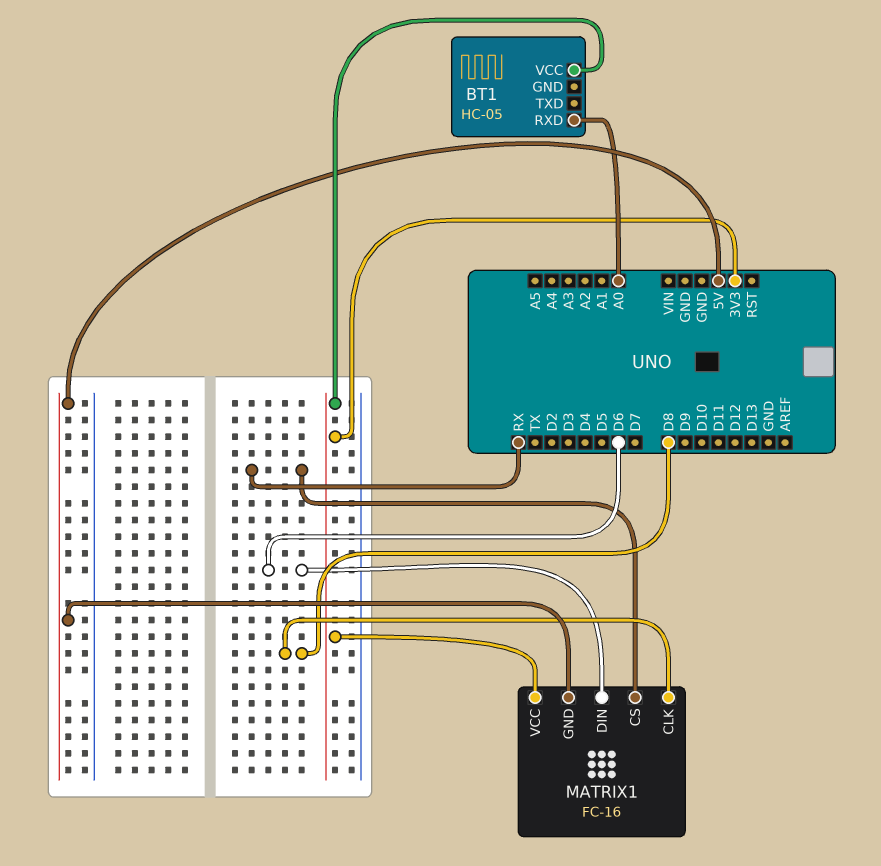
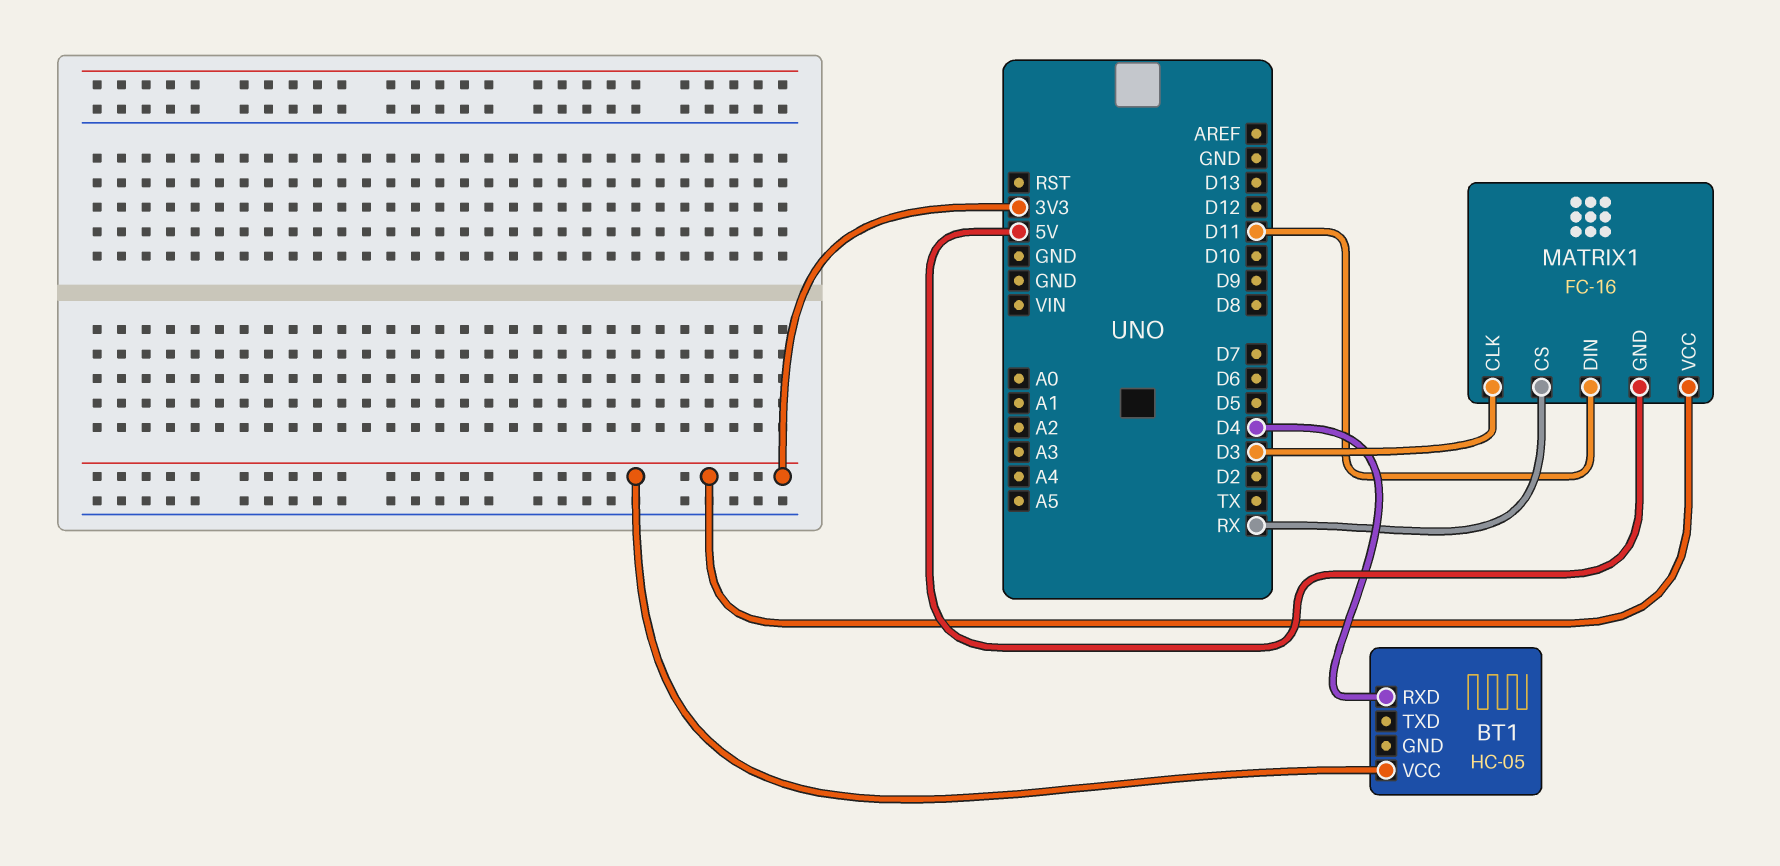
BT1 pin RXD: A0 -> D4
MATRIX1 pin CLK: D8 -> D3
MATRIX1 pin DIN: D6 -> D11

